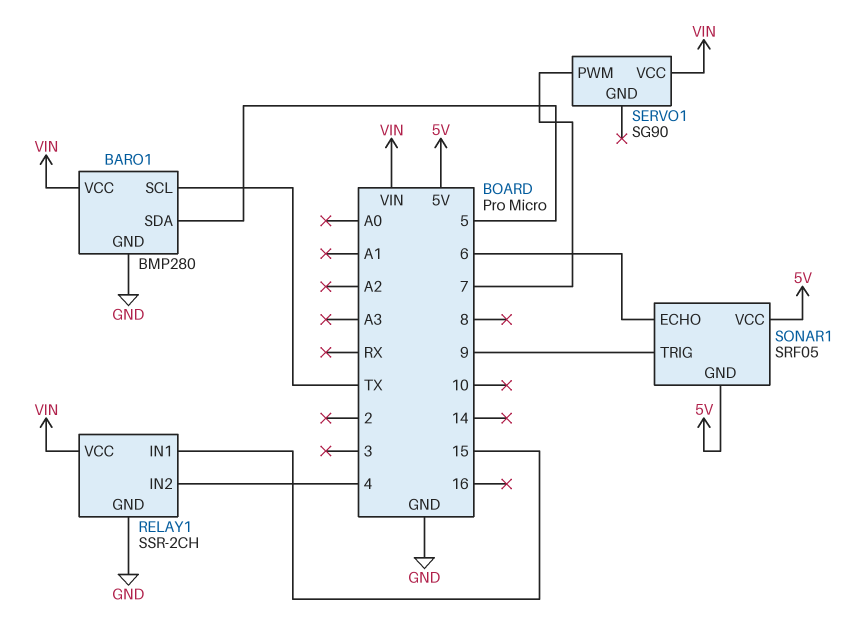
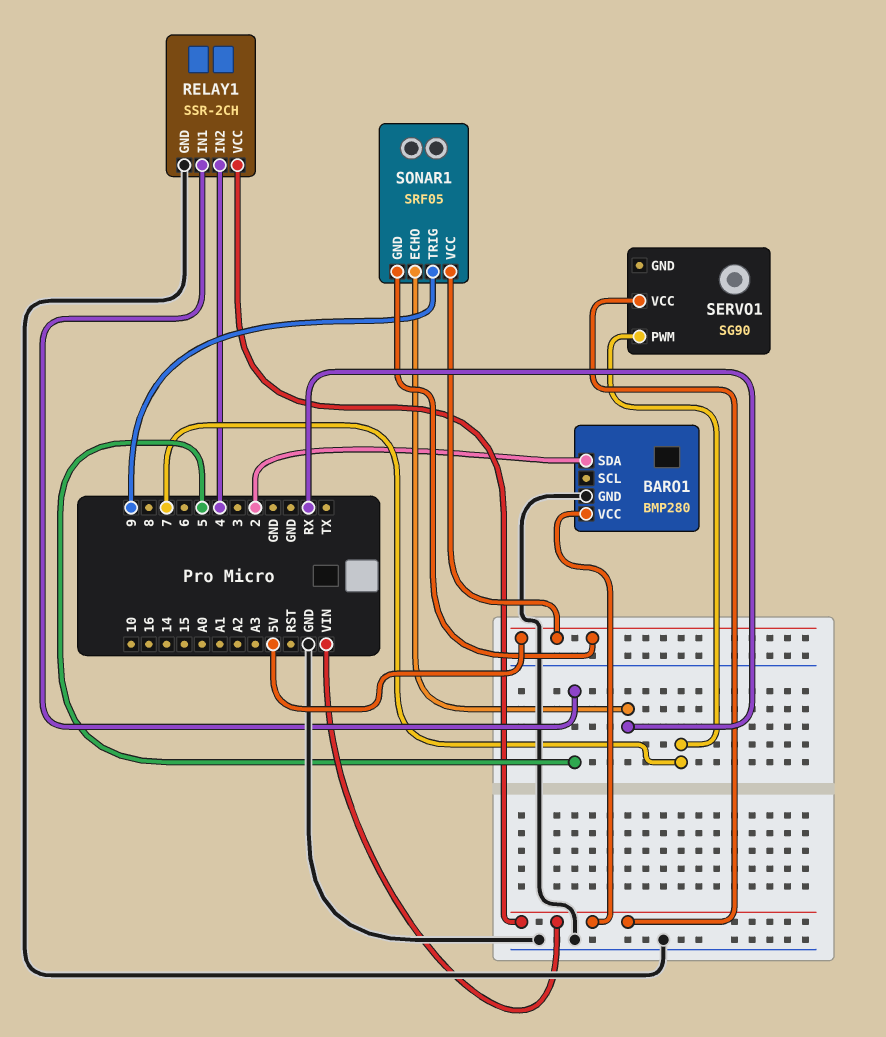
BARO1 pin SCL: TX -> none
BARO1 pin SDA: 5 -> 2
RELAY1 pin IN1: 15 -> 5
SONAR1 pin ECHO: 6 -> RX

